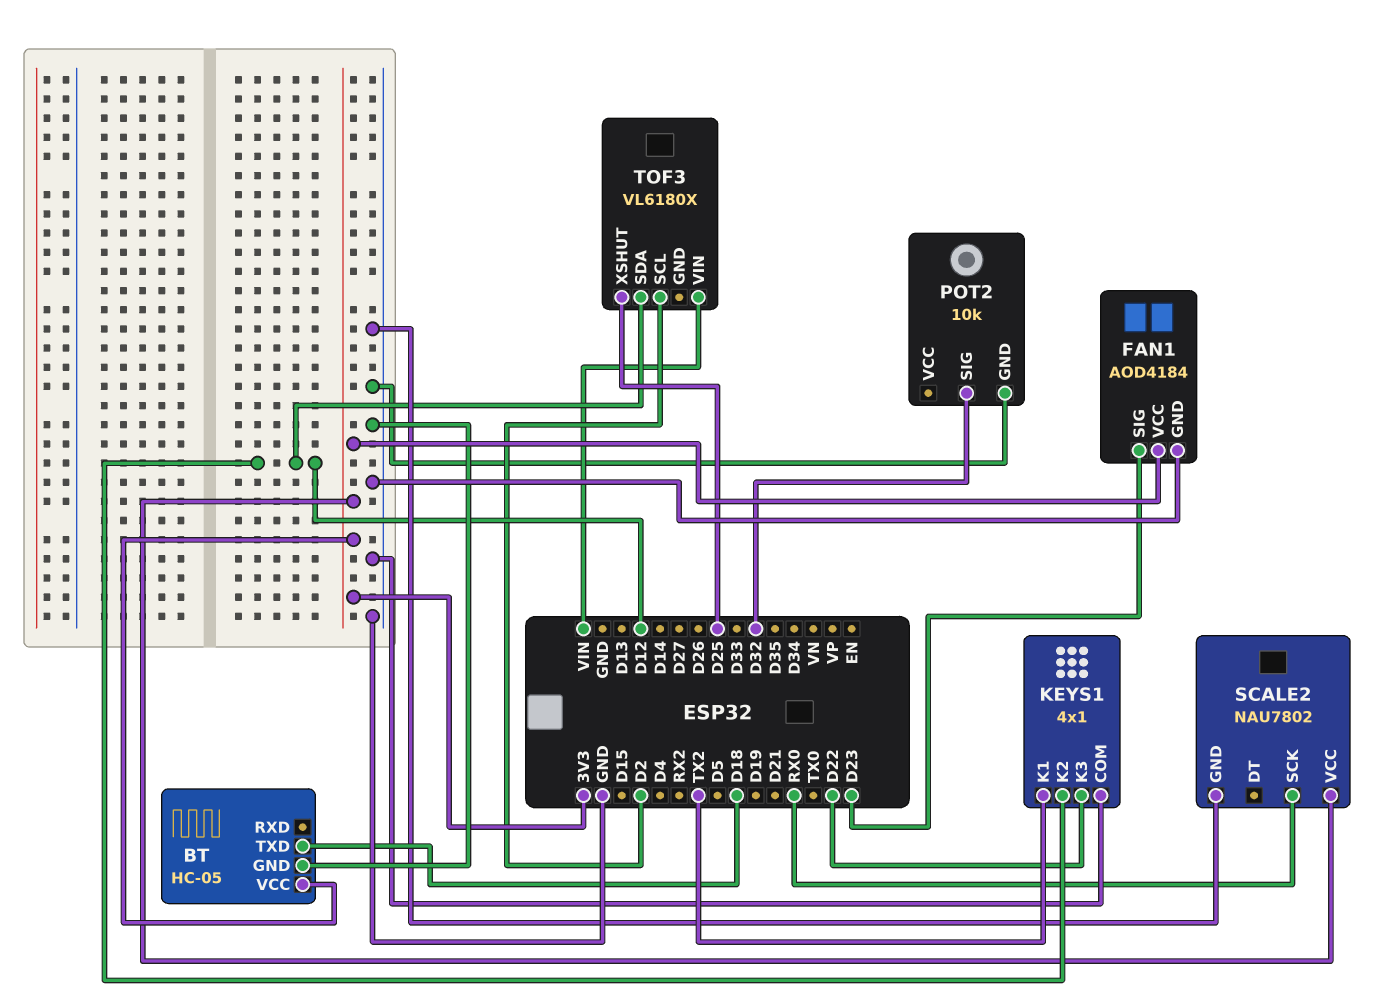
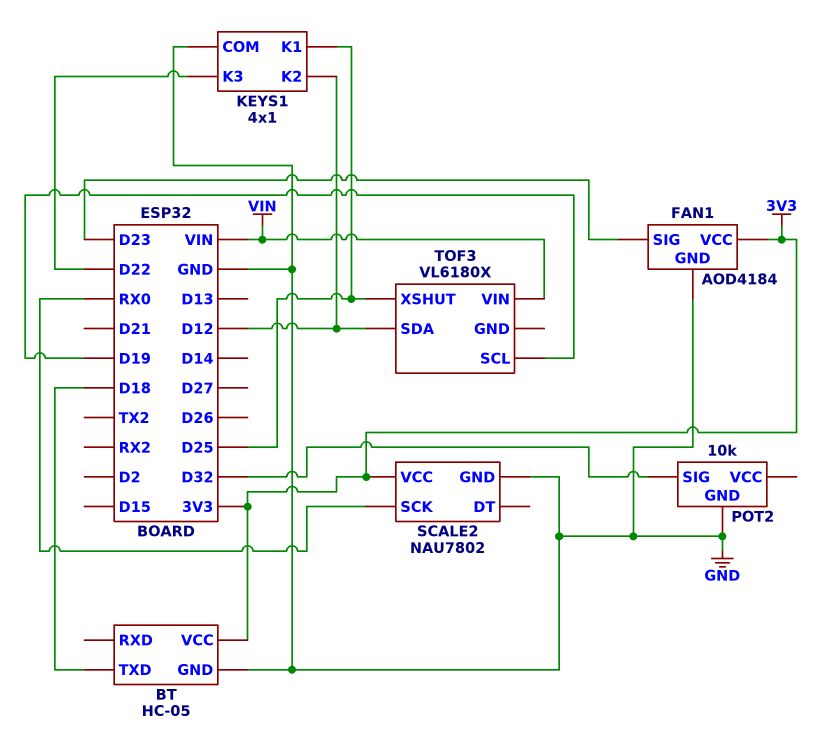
KEYS1 pin K1: TX2 -> D25
TOF3 pin SCL: D2 -> D19

